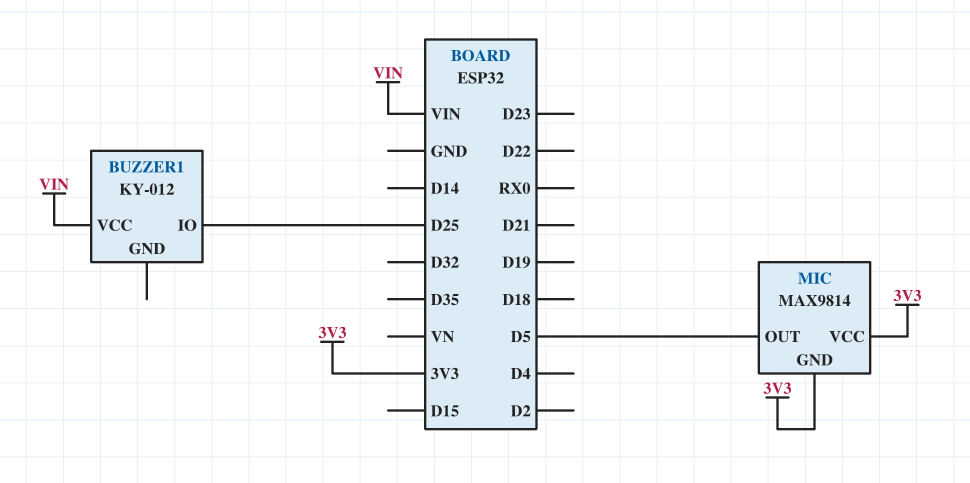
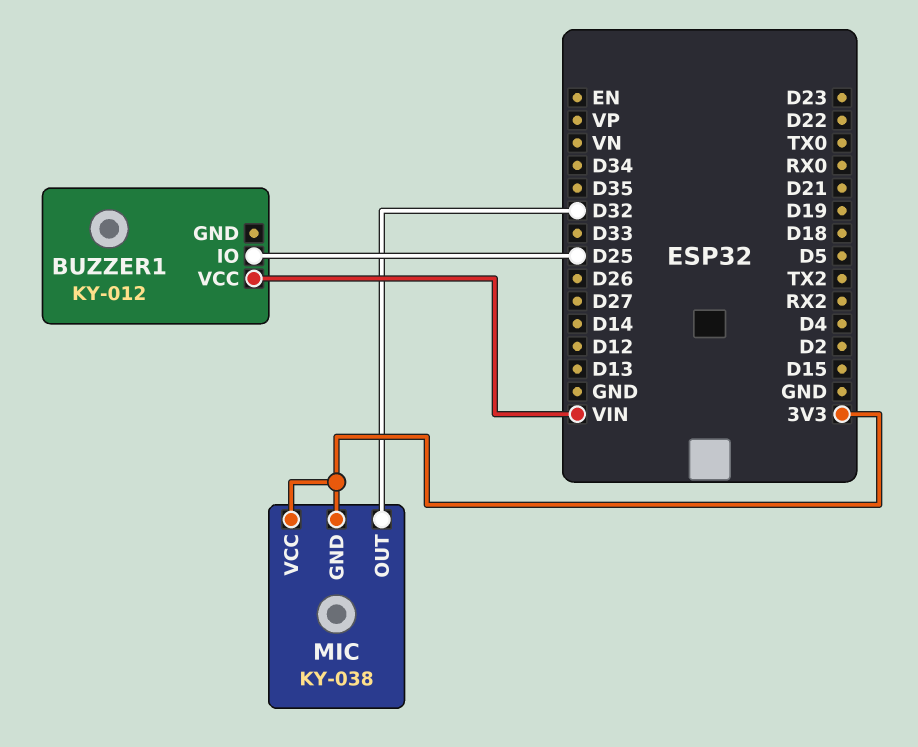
MIC: MAX9814 -> KY-038
MIC pin OUT: D5 -> D32

